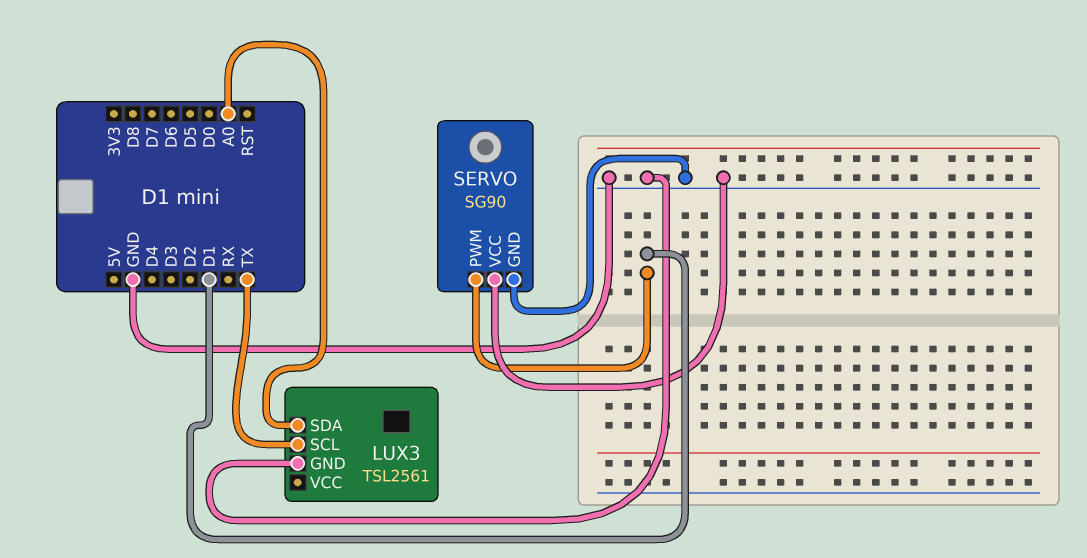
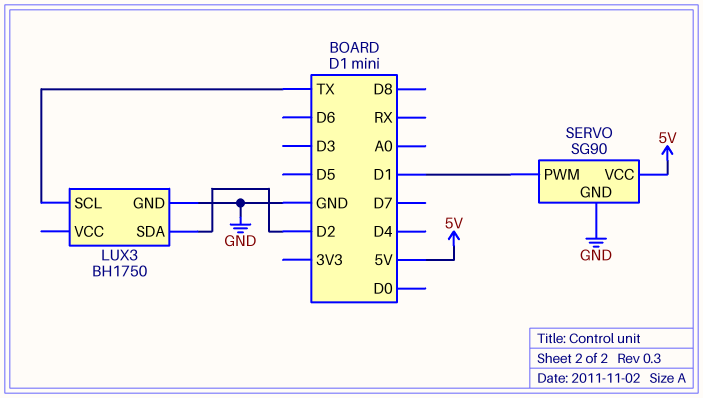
LUX3: TSL2561 -> BH1750
LUX3 pin SDA: A0 -> D2
SERVO pin VCC: GND -> 5V

